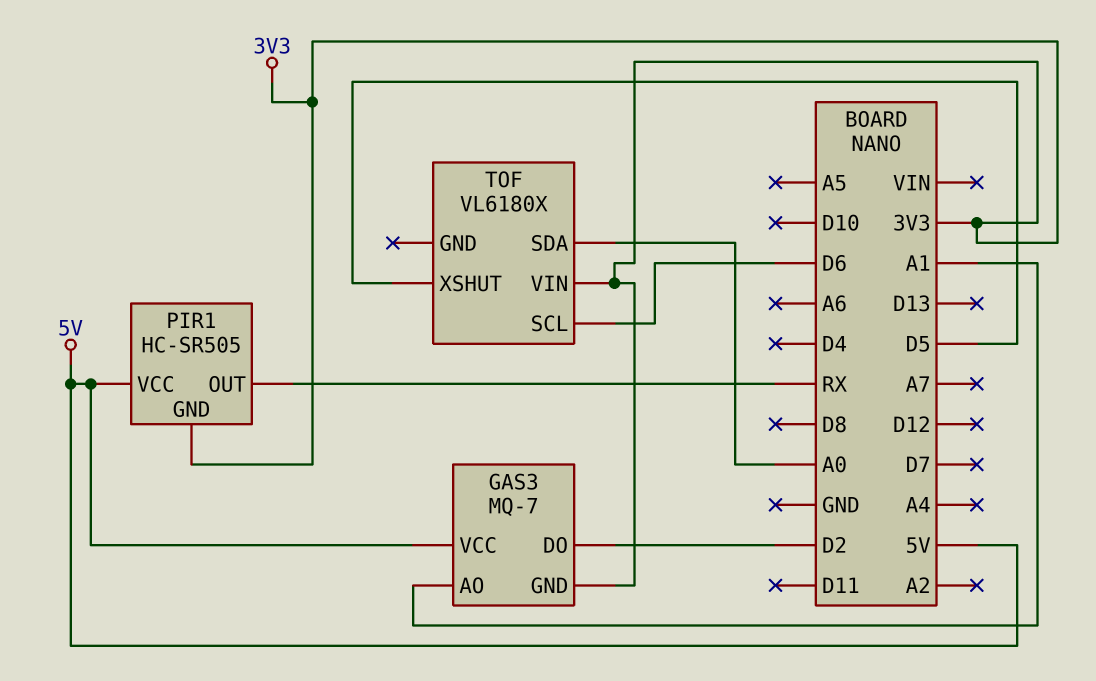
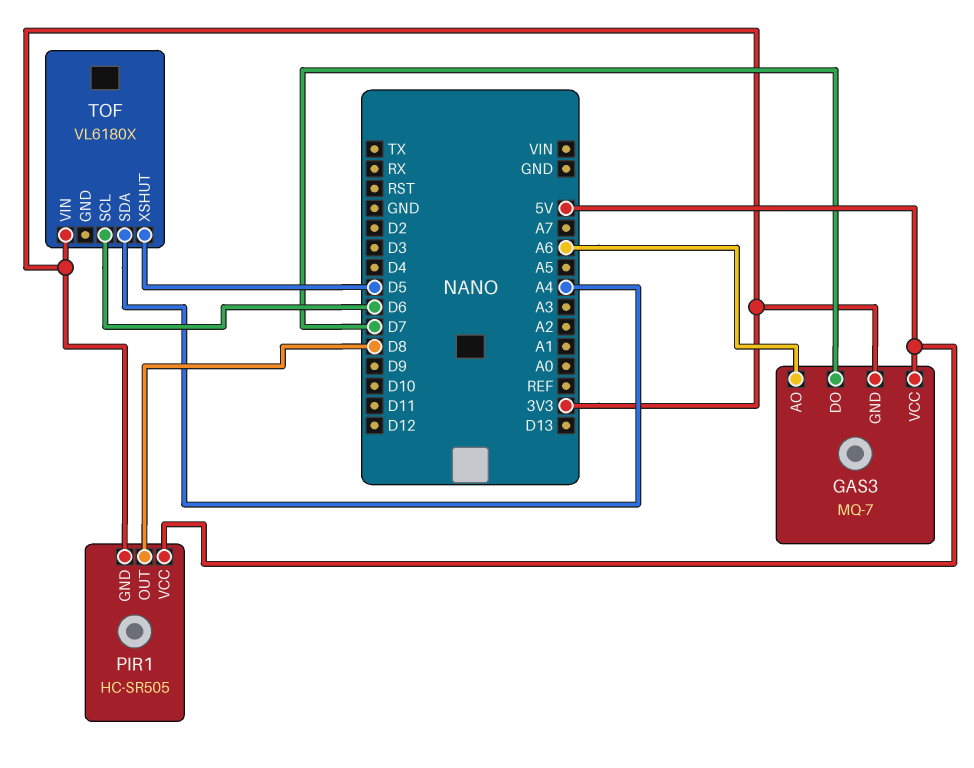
GAS3 pin AO: A1 -> A6
GAS3 pin DO: D2 -> D7
PIR1 pin OUT: RX -> D8
TOF pin SDA: A0 -> A4

